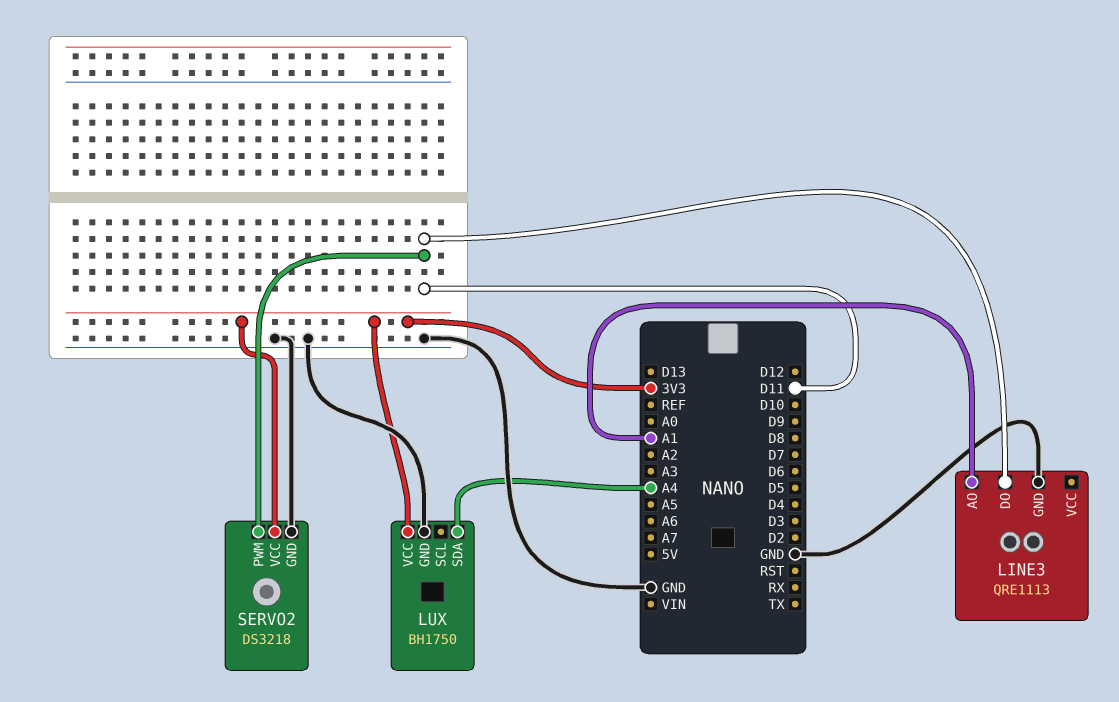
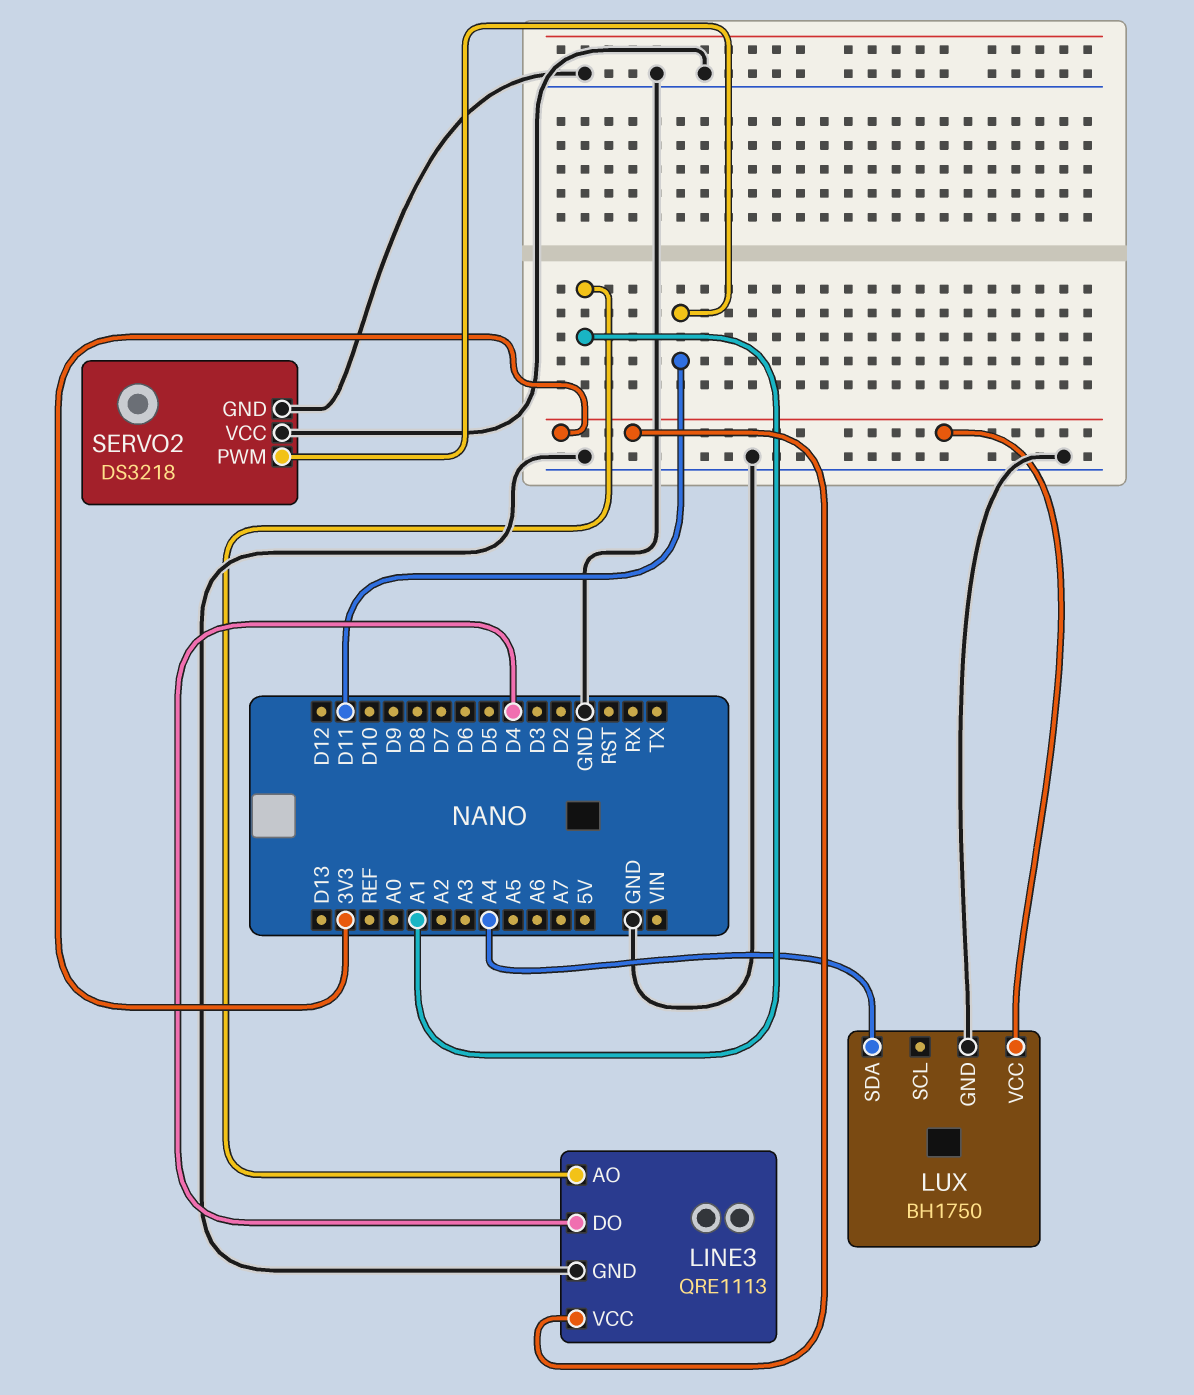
LINE3 pin DO: D11 -> D4
LINE3 pin VCC: none -> 3V3
SERVO2 pin VCC: 3V3 -> GND

